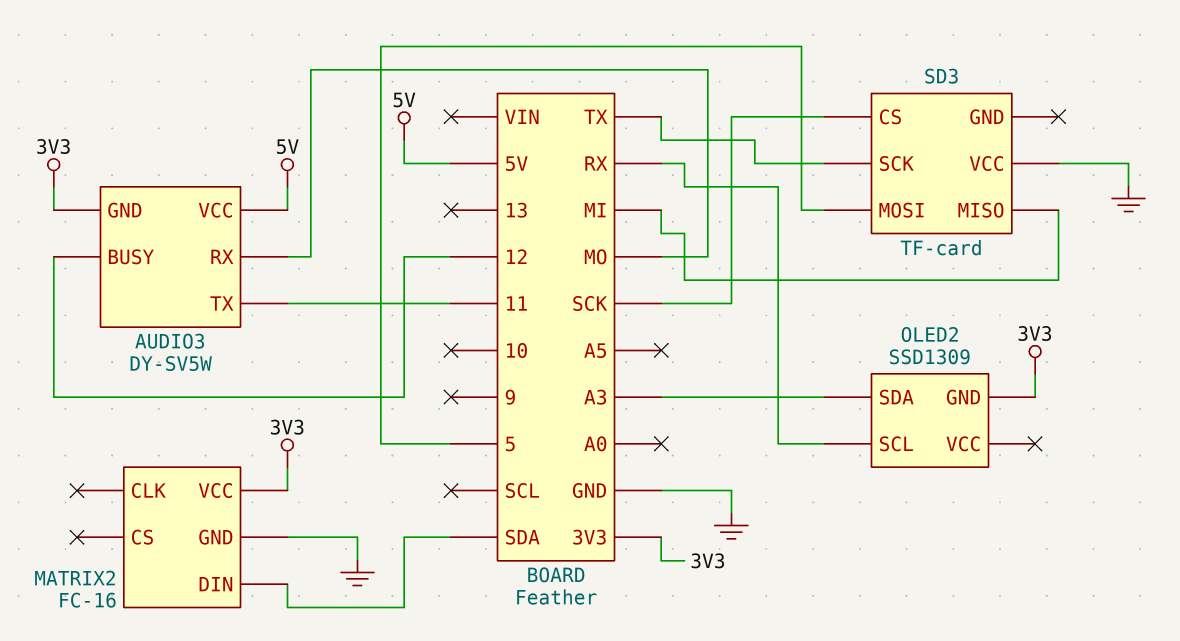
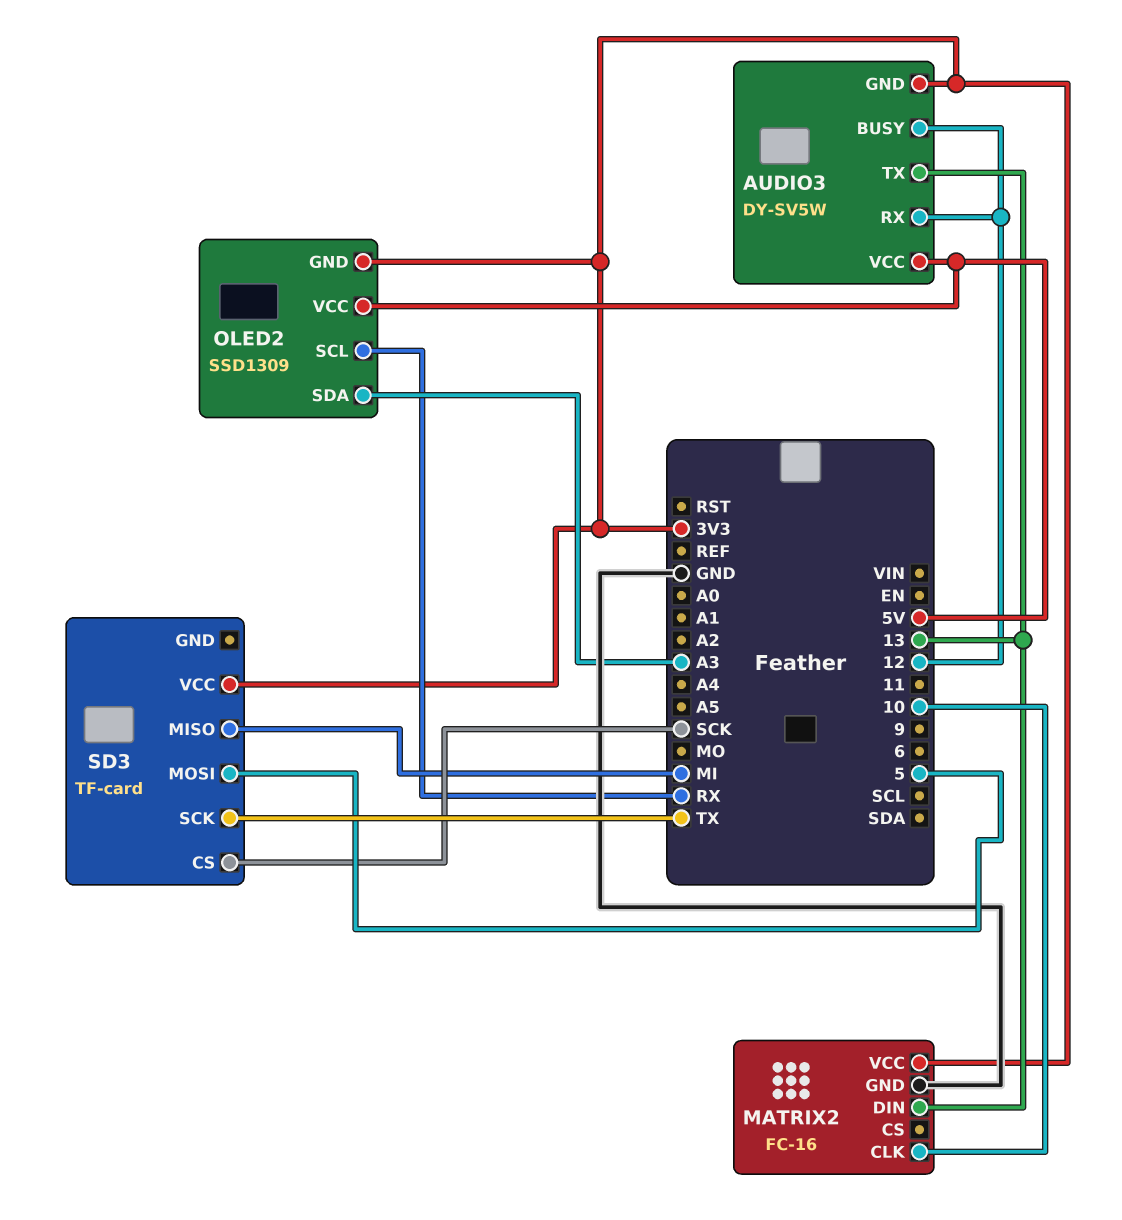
AUDIO3 pin RX: MO -> 12
AUDIO3 pin TX: 11 -> 13
MATRIX2 pin CLK: none -> 10
MATRIX2 pin DIN: SDA -> 13
OLED2 pin VCC: none -> 5V
SD3 pin VCC: GND -> 3V3

